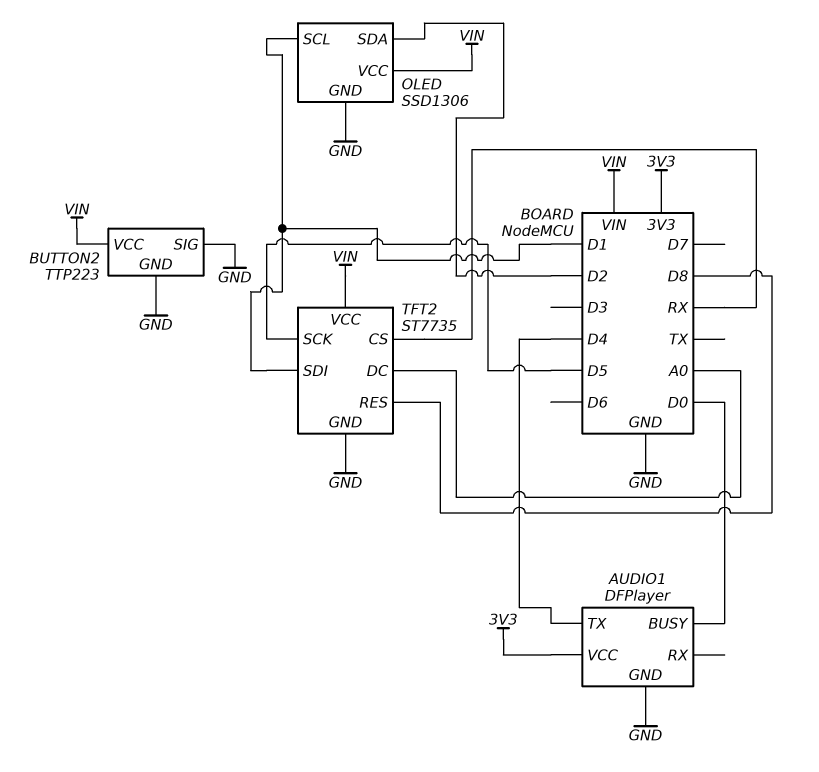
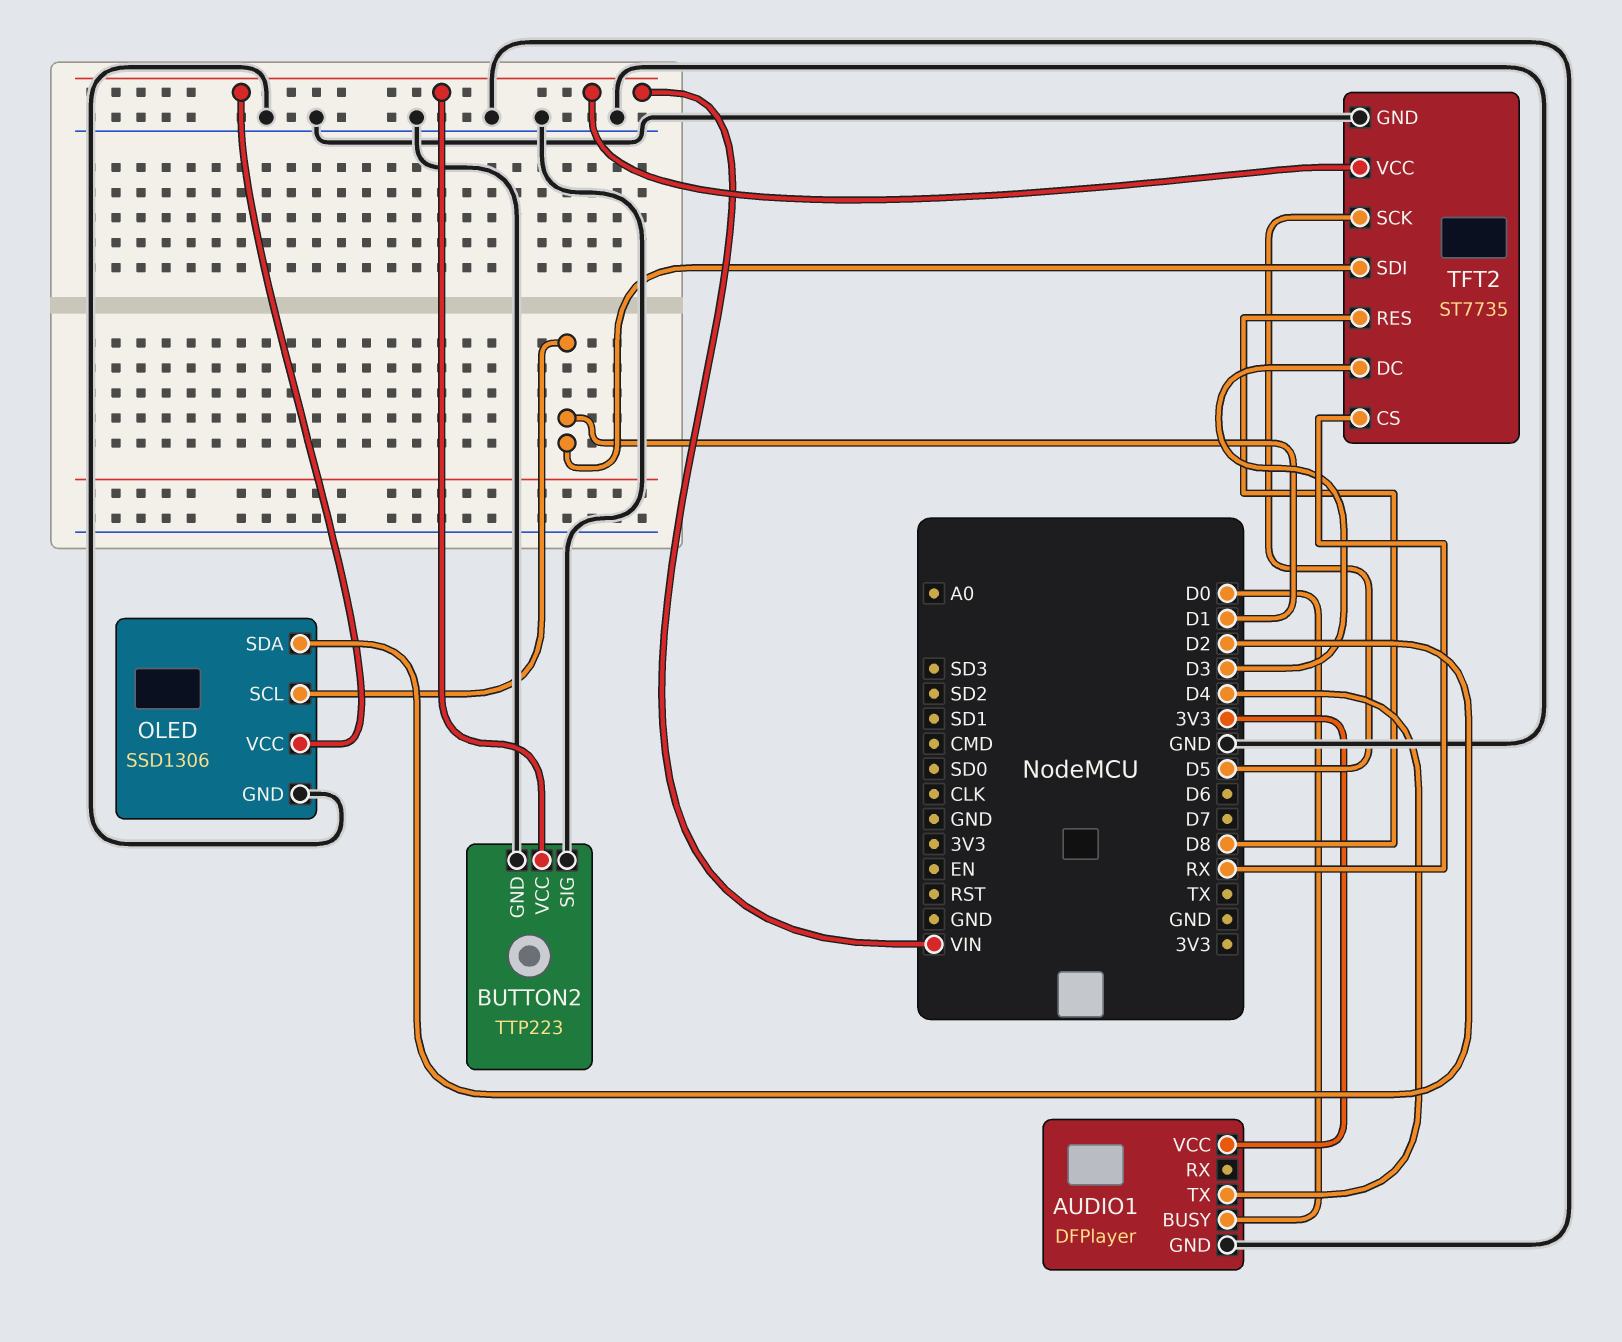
TFT2 pin DC: A0 -> D3

